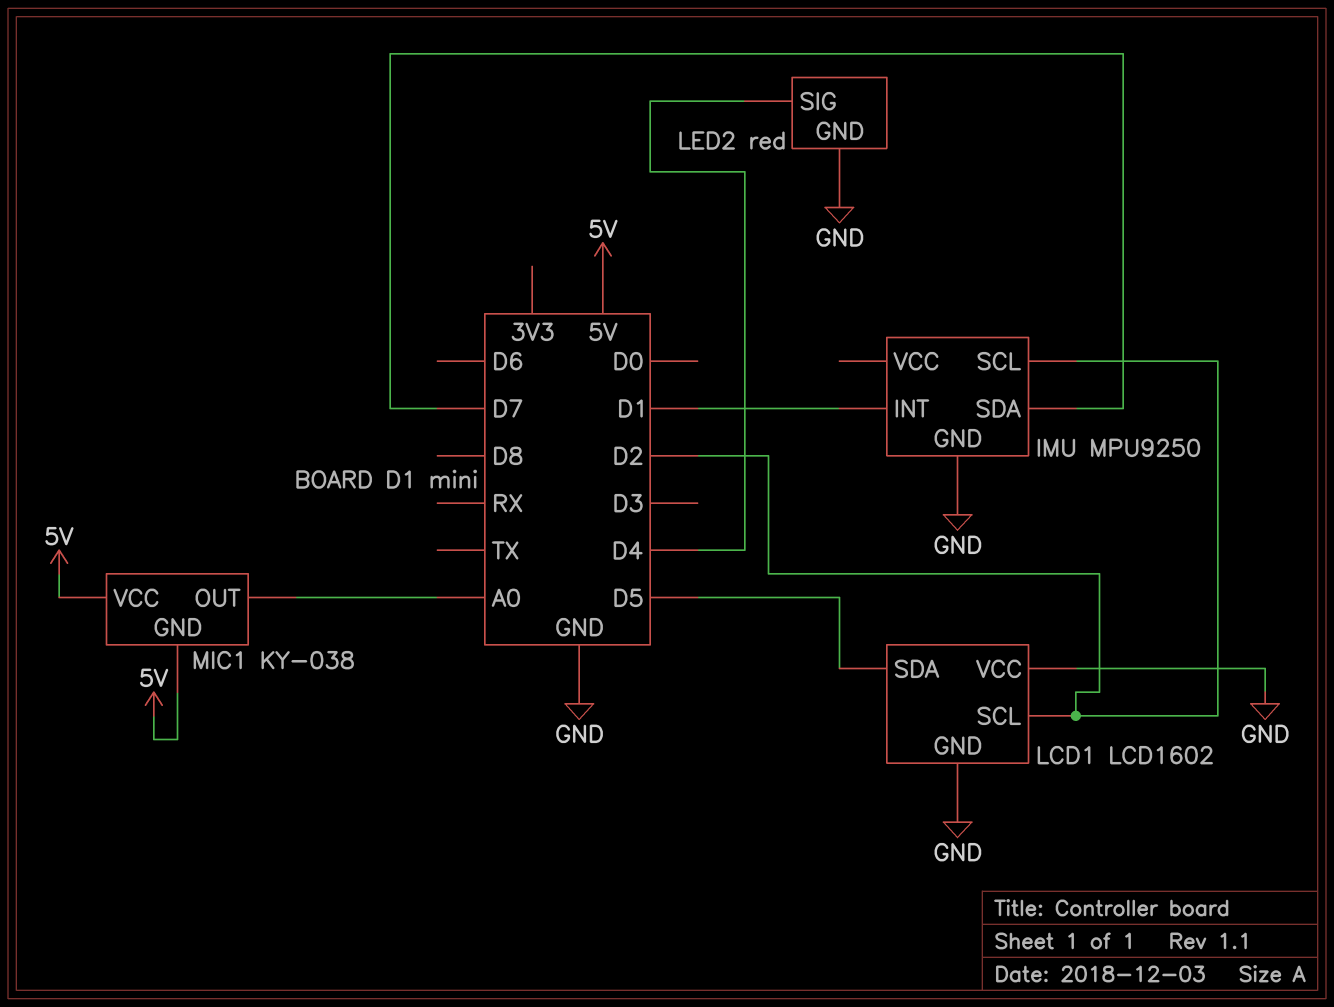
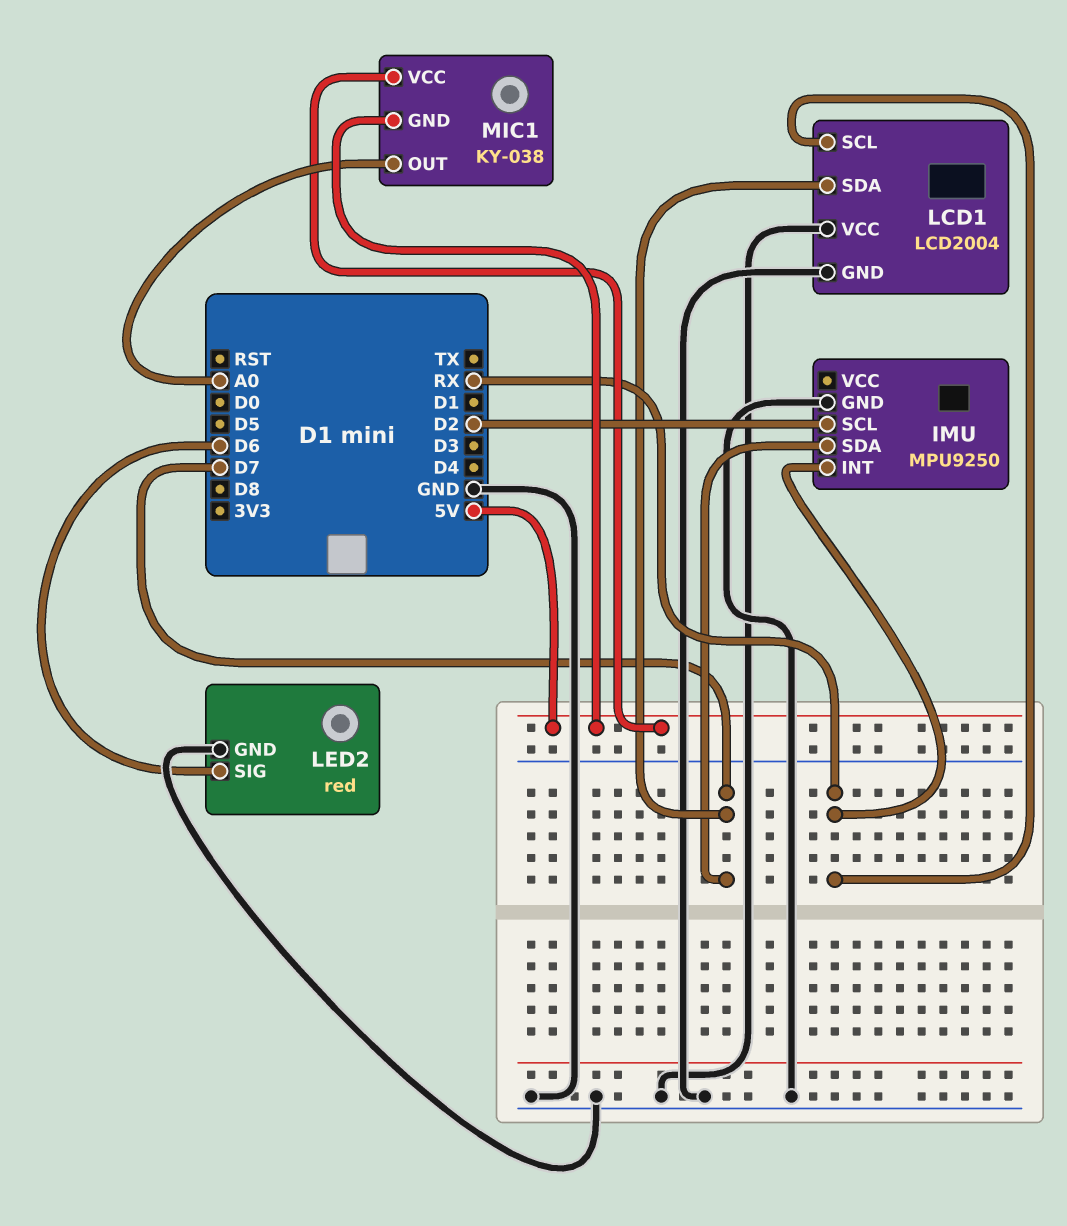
IMU pin INT: D1 -> RX
LCD1: LCD1602 -> LCD2004
LCD1 pin SCL: D2 -> RX
LCD1 pin SDA: D5 -> D7
LED2 pin SIG: D4 -> D6

